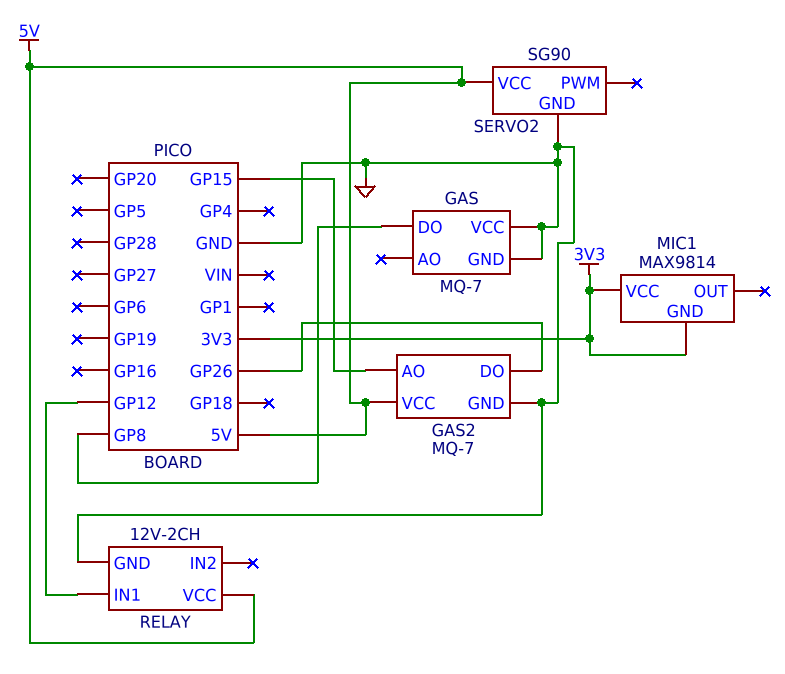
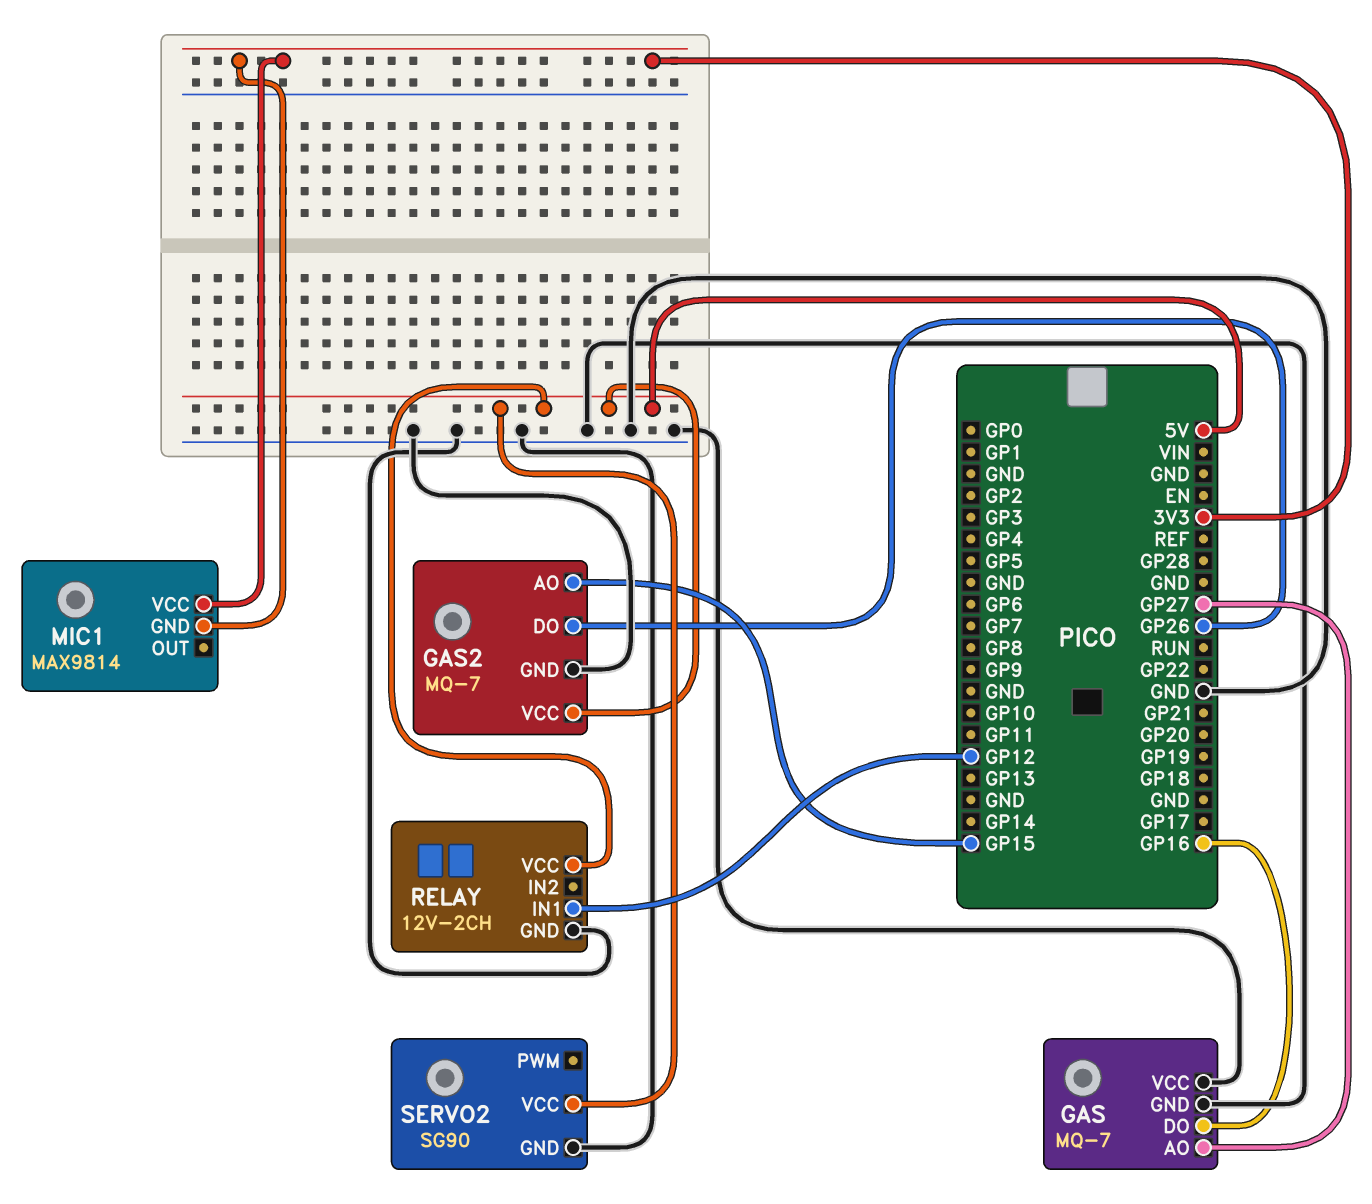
GAS pin AO: none -> GP27
GAS pin DO: GP8 -> GP16

